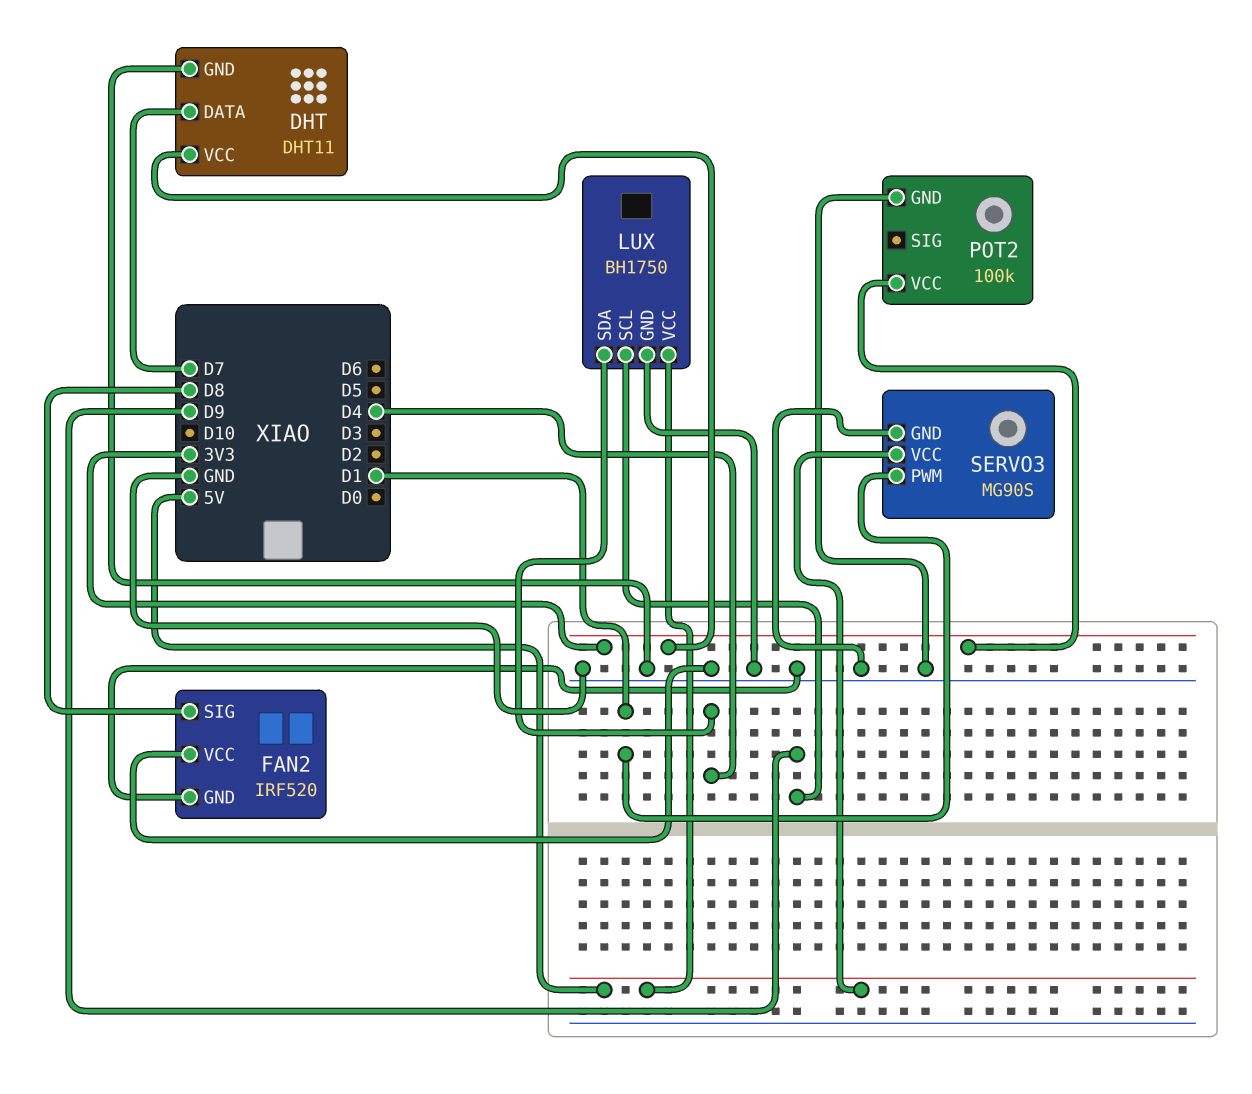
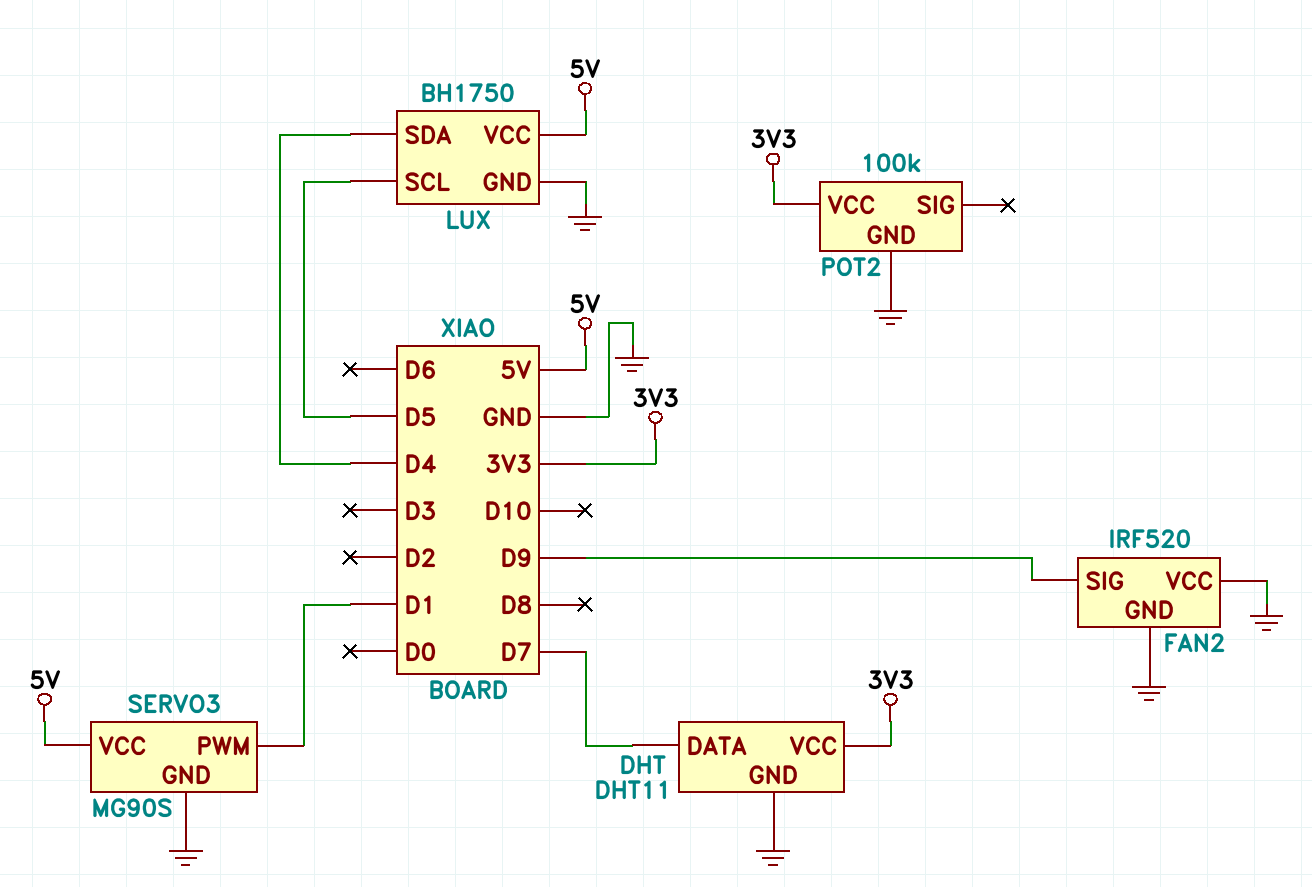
FAN2 pin SIG: D8 -> D9
LUX pin SCL: D9 -> D5

